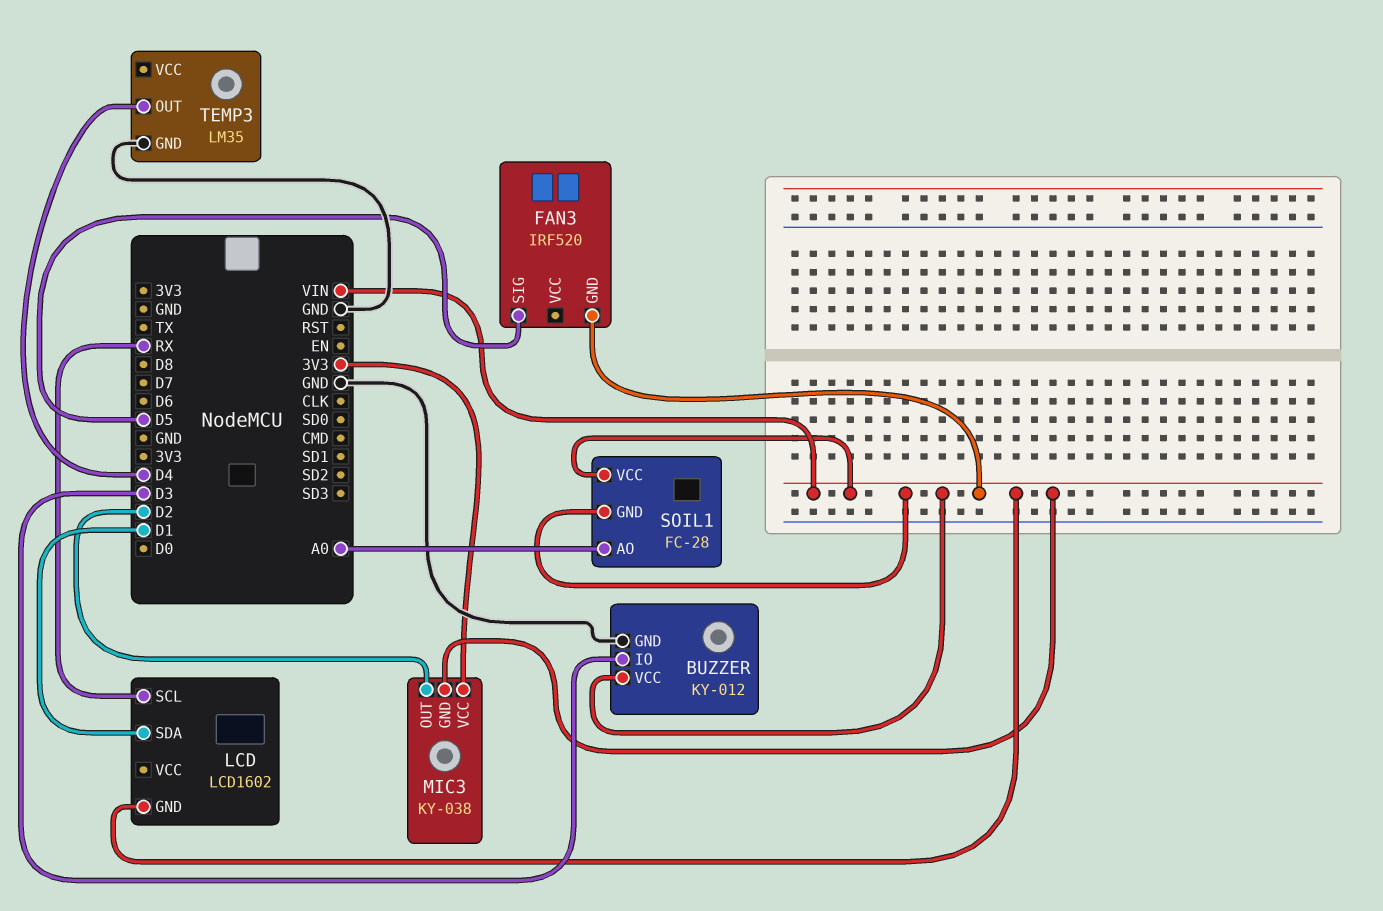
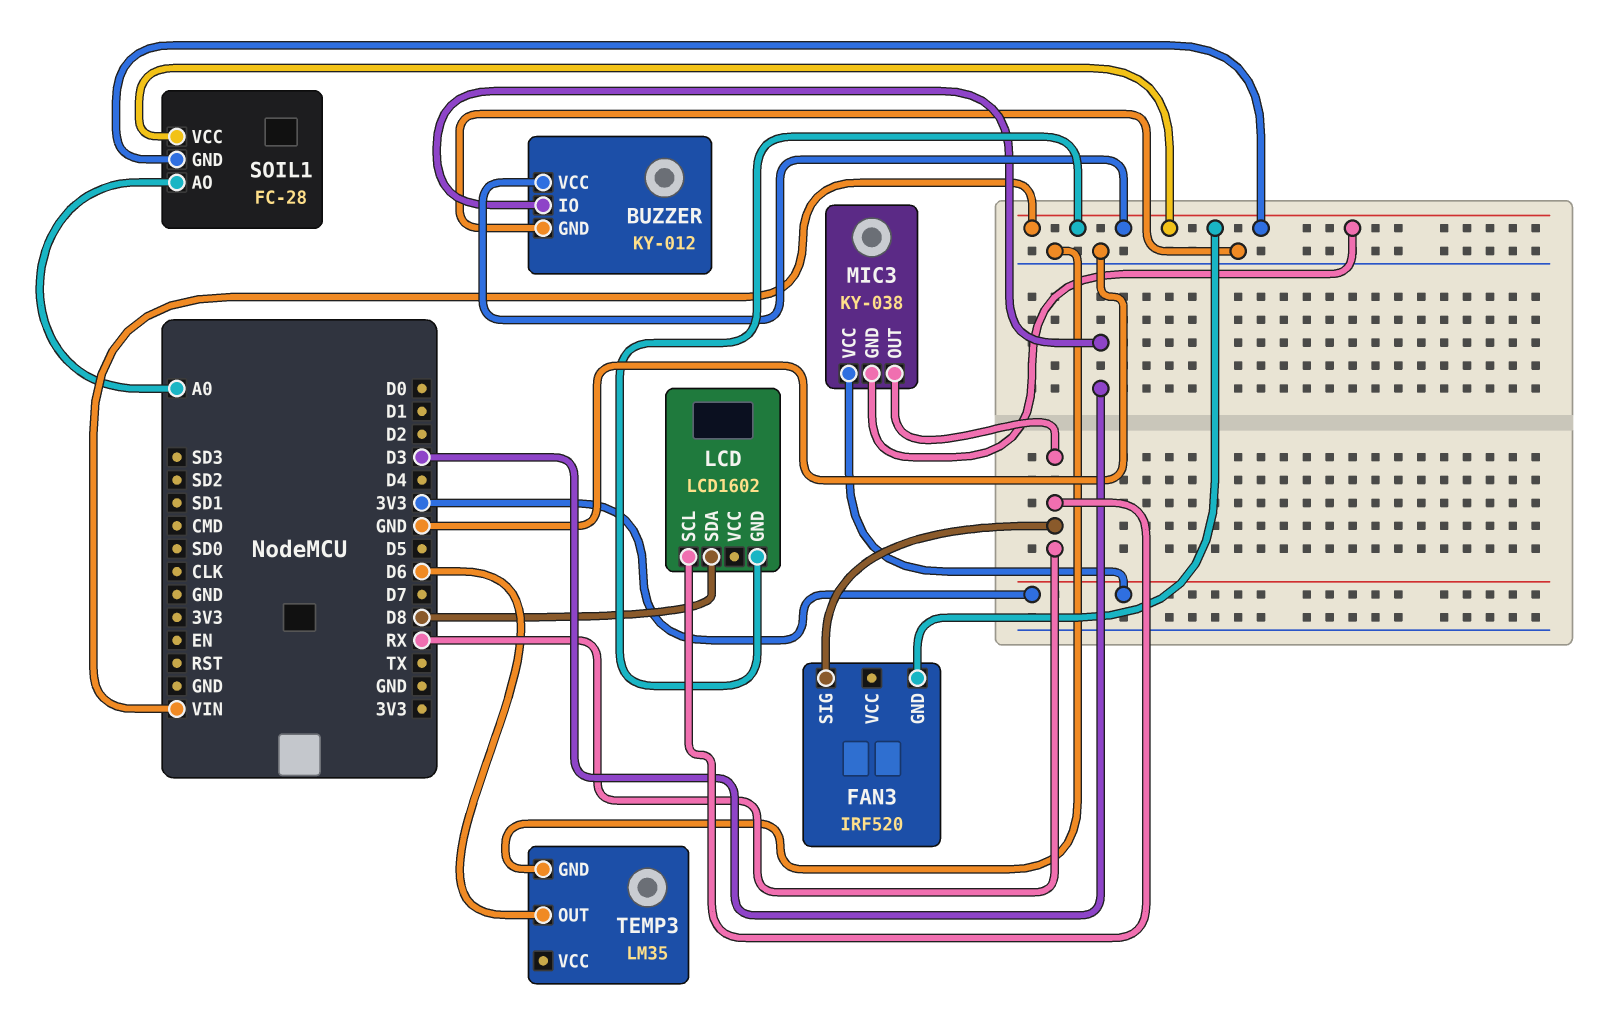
FAN3 pin SIG: D5 -> RX
LCD pin SDA: D1 -> D8
MIC3 pin OUT: D2 -> RX
TEMP3 pin OUT: D4 -> D6

